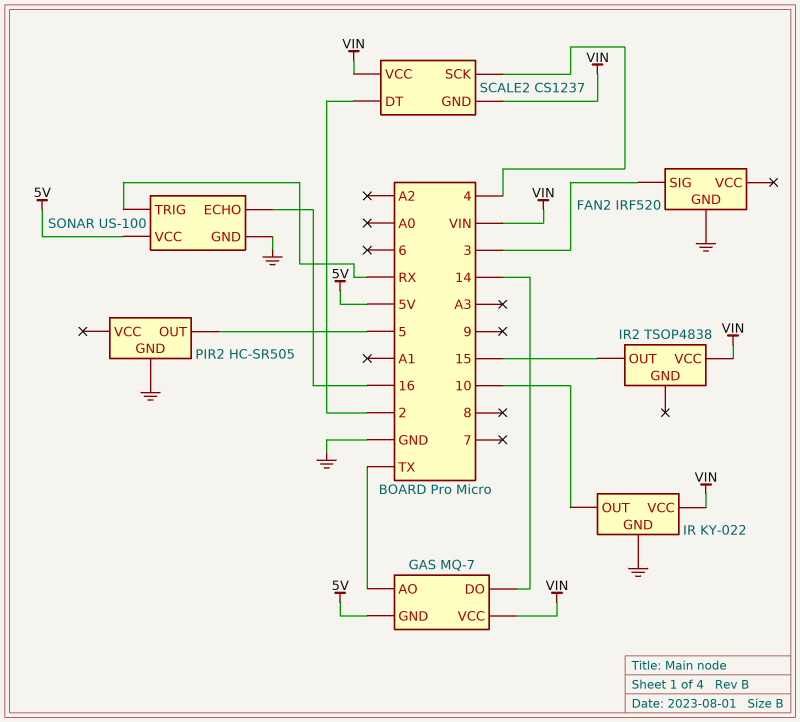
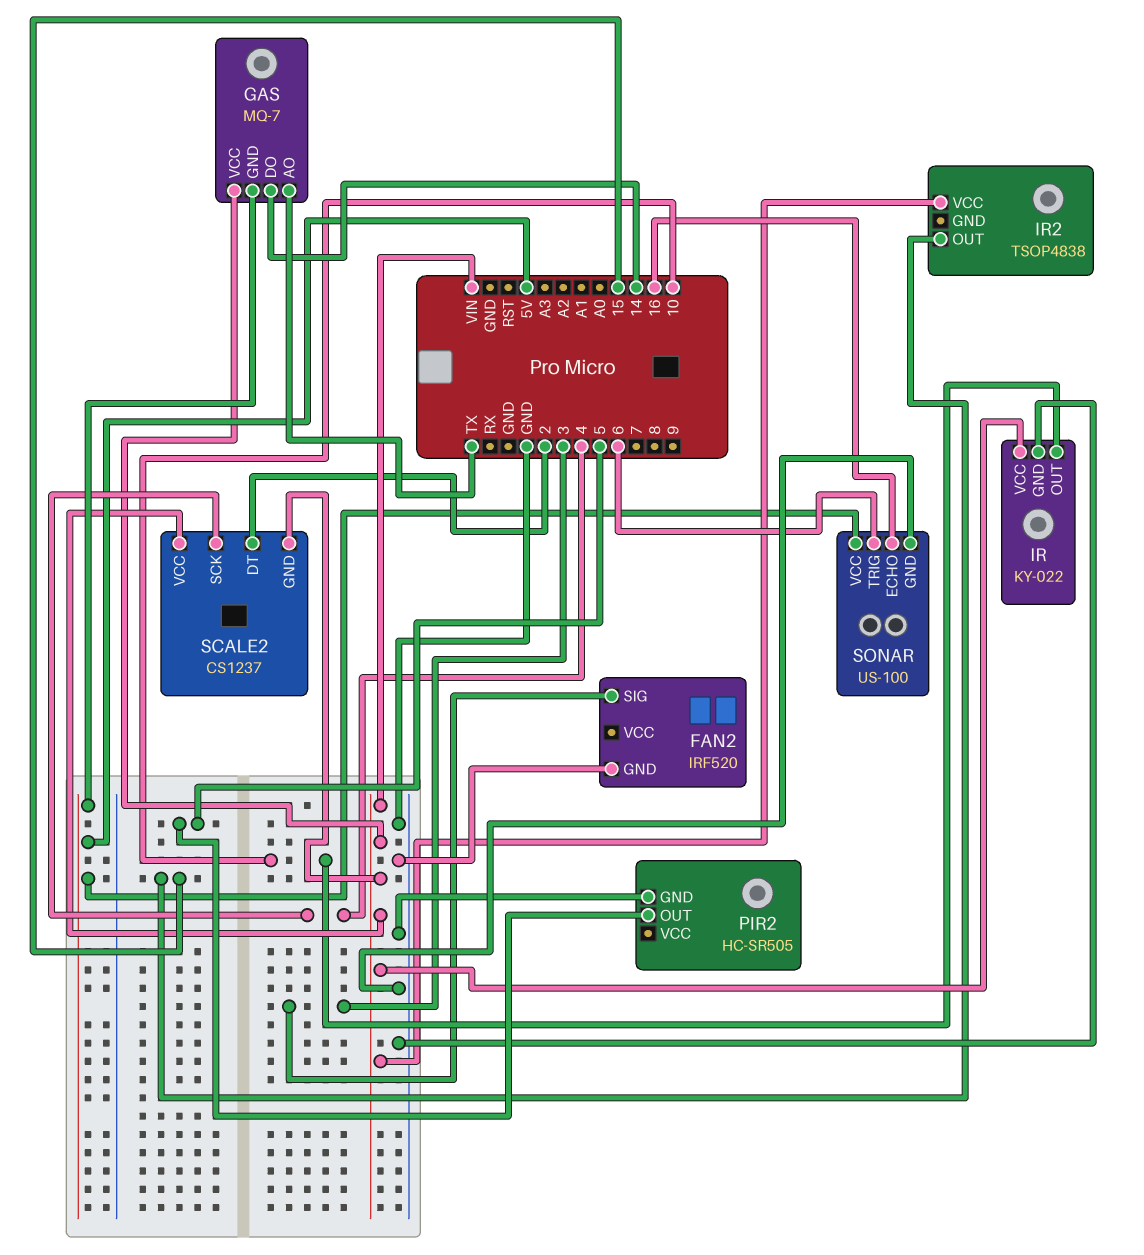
SONAR pin TRIG: RX -> 6

